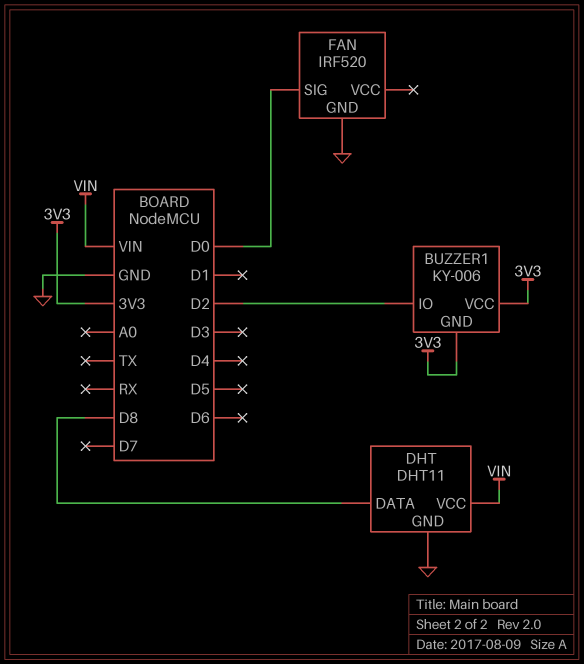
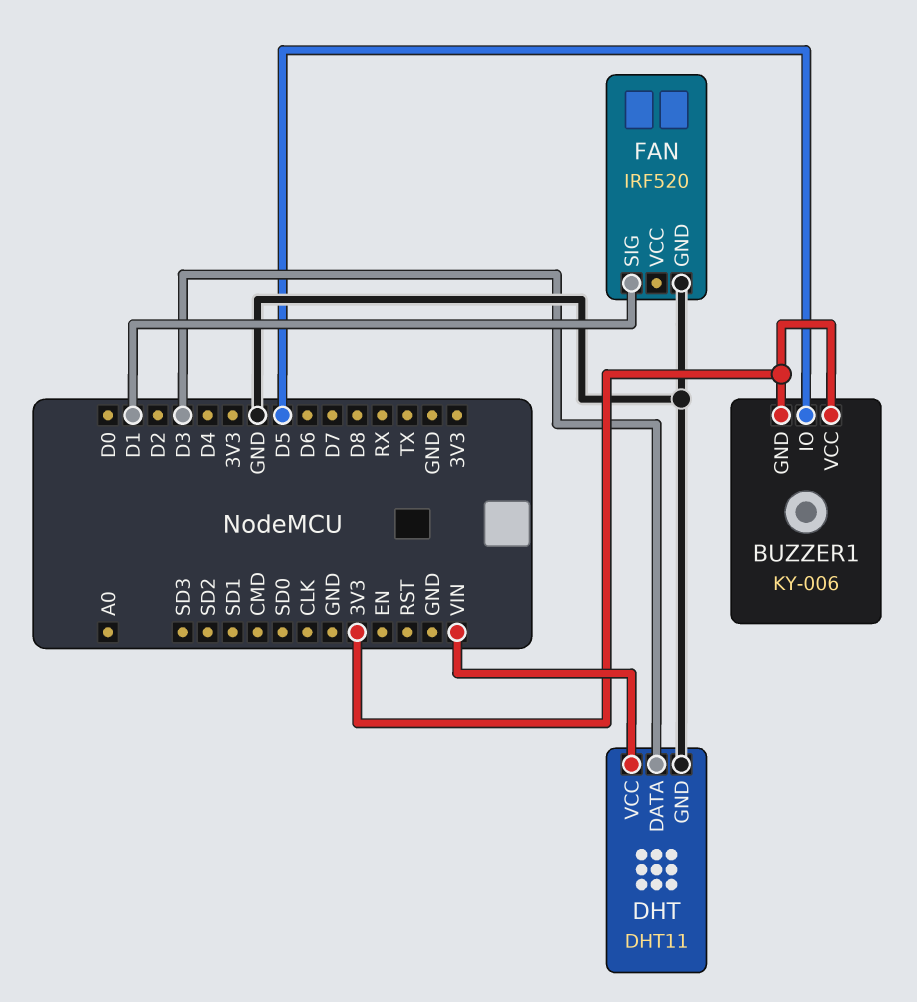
BUZZER1 pin IO: D2 -> D5
DHT pin DATA: D8 -> D3
FAN pin SIG: D0 -> D1

